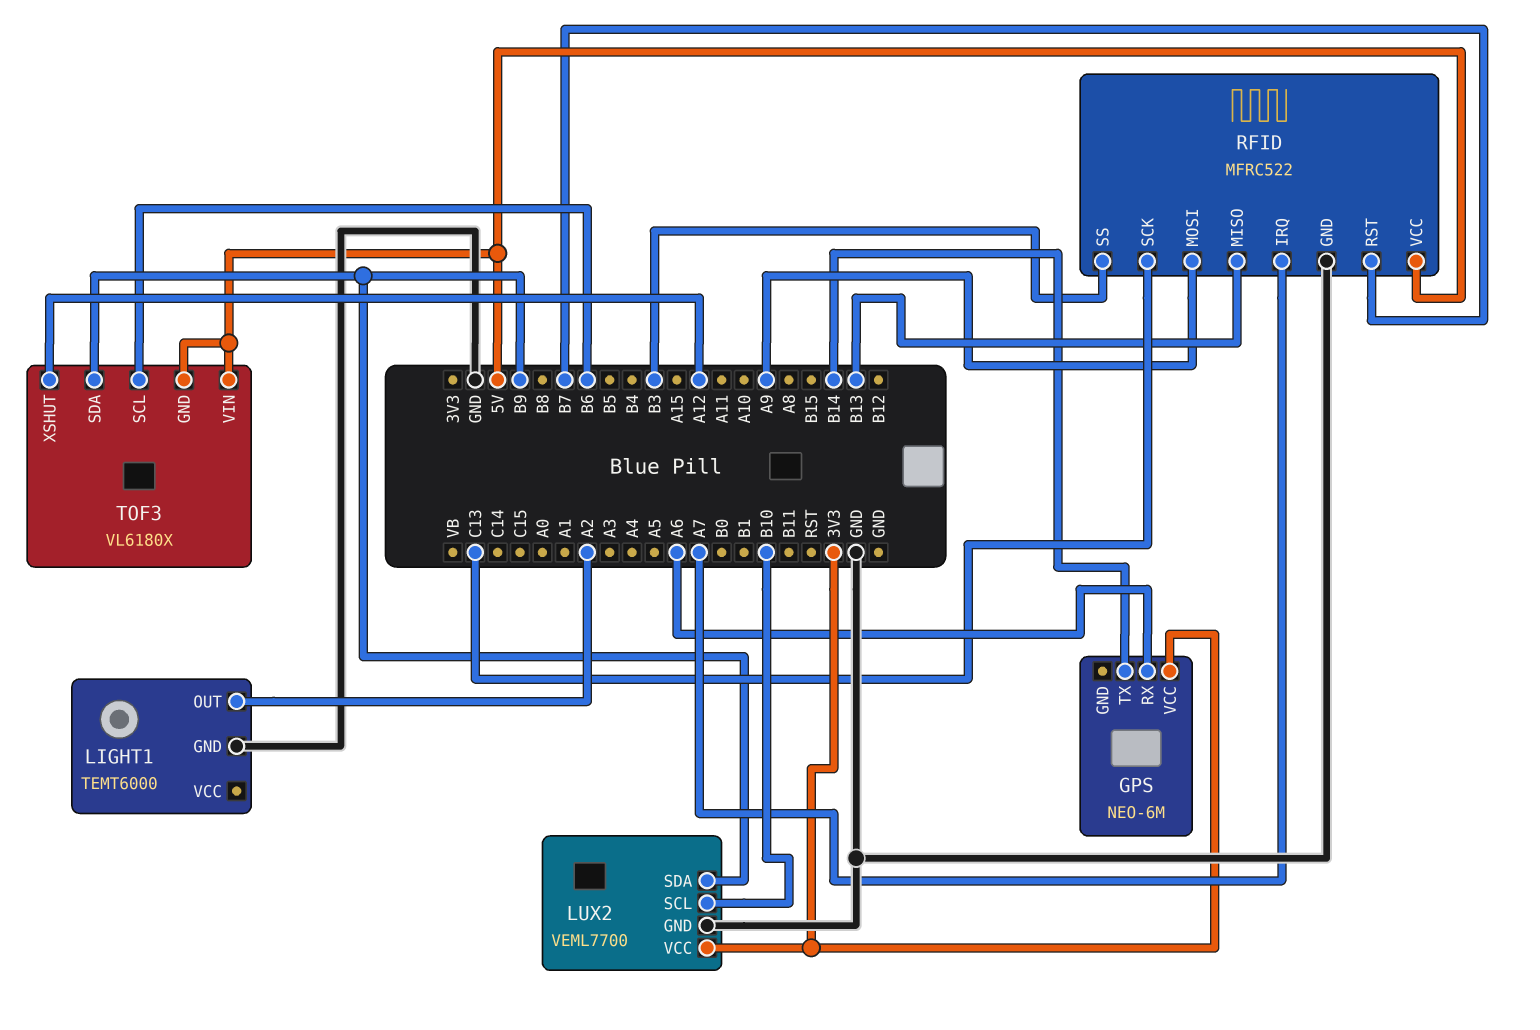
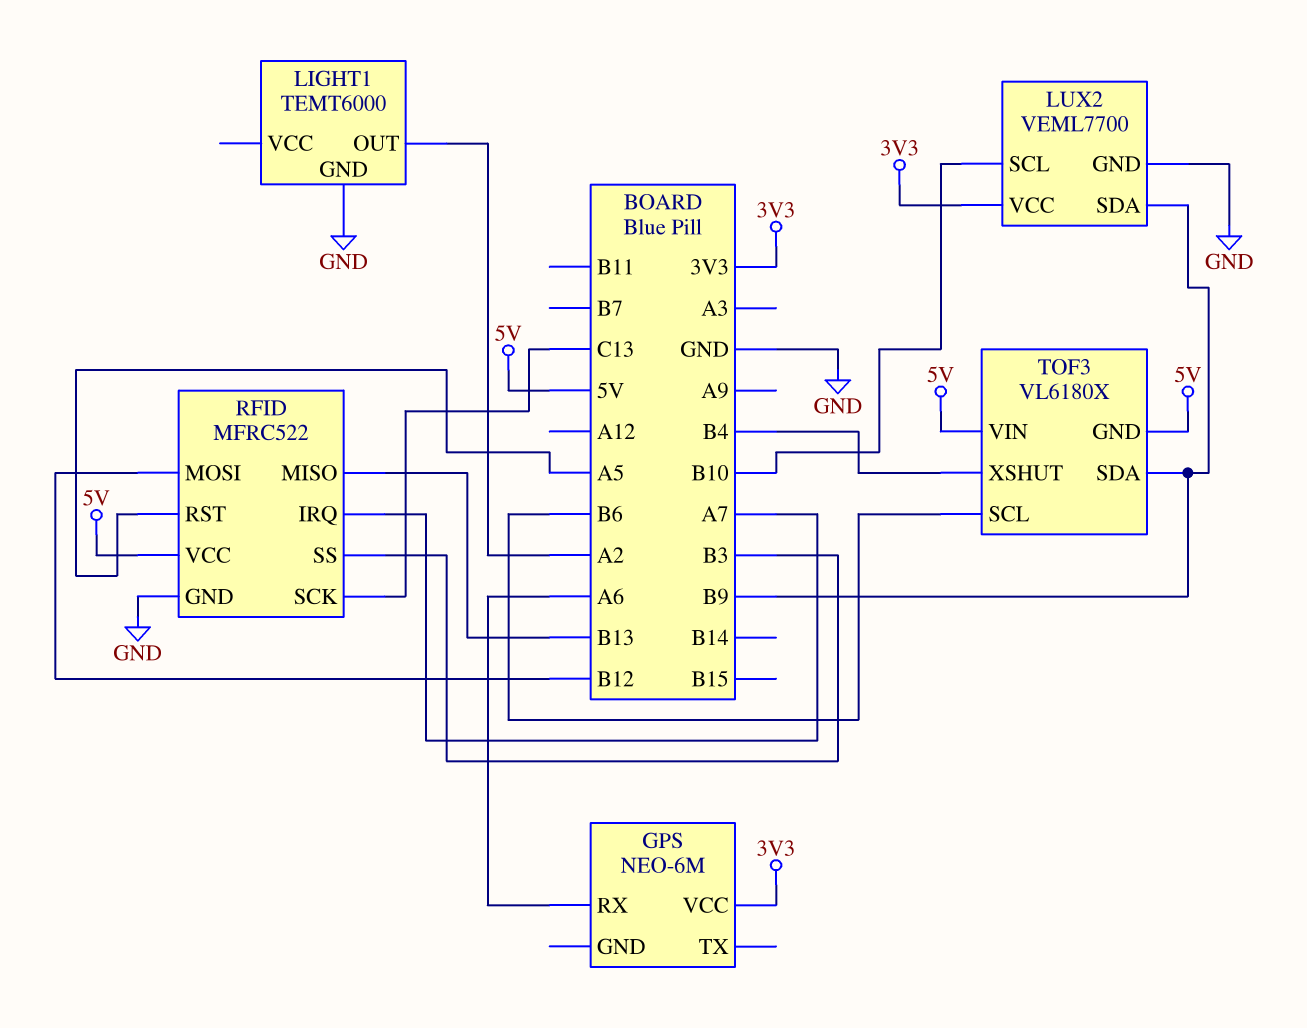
GPS pin TX: B14 -> none
RFID pin MOSI: A9 -> B12
RFID pin RST: B7 -> A5
TOF3 pin XSHUT: A12 -> B4

